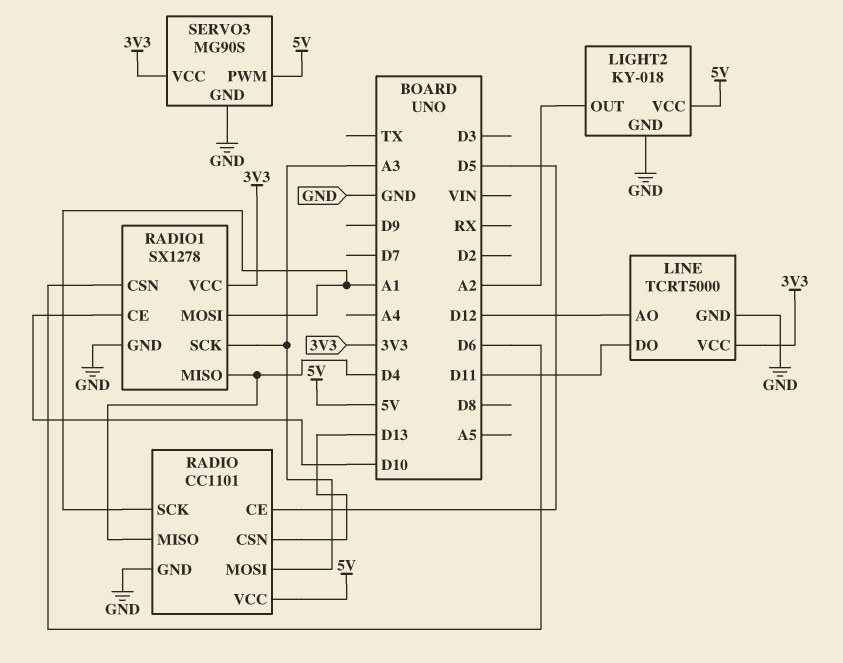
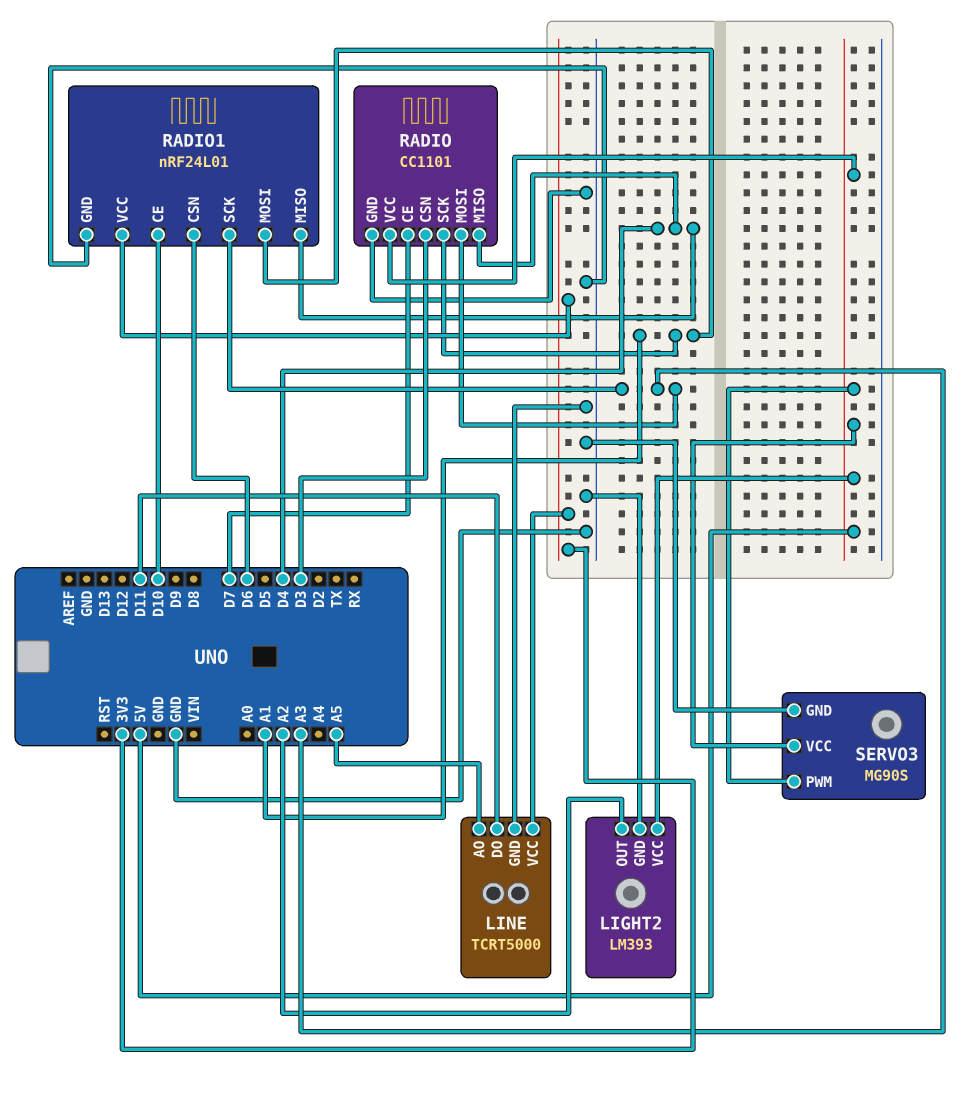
LIGHT2: KY-018 -> LM393
LINE pin AO: D12 -> A5
RADIO pin CE: D5 -> D7
RADIO pin CSN: D13 -> D3
RADIO1: SX1278 -> nRF24L01
SERVO3 pin VCC: 3V3 -> 5V

